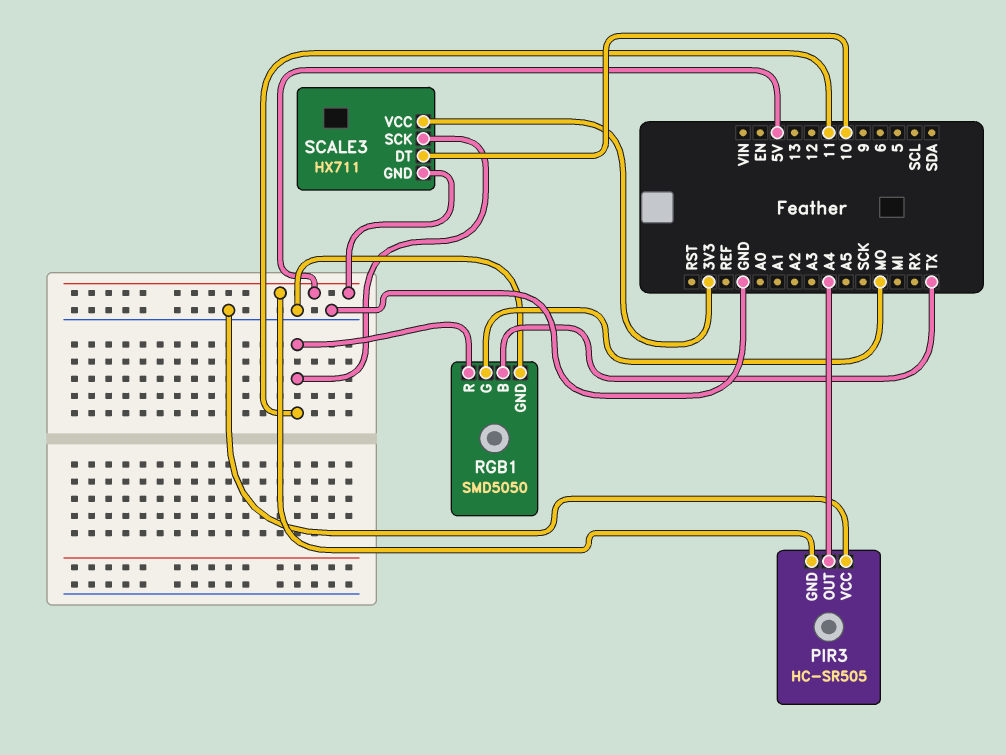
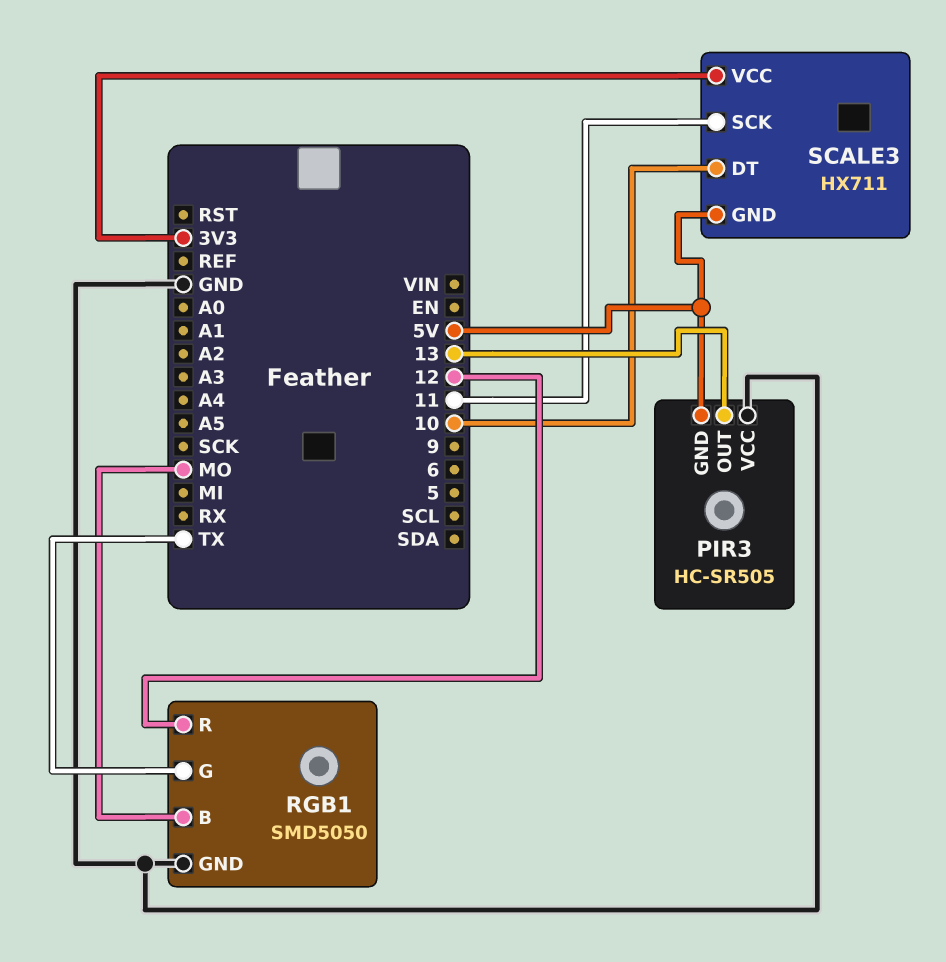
PIR3 pin OUT: A4 -> 13
RGB1 pin B: TX -> MO
RGB1 pin G: MO -> TX
RGB1 pin R: 11 -> 12

